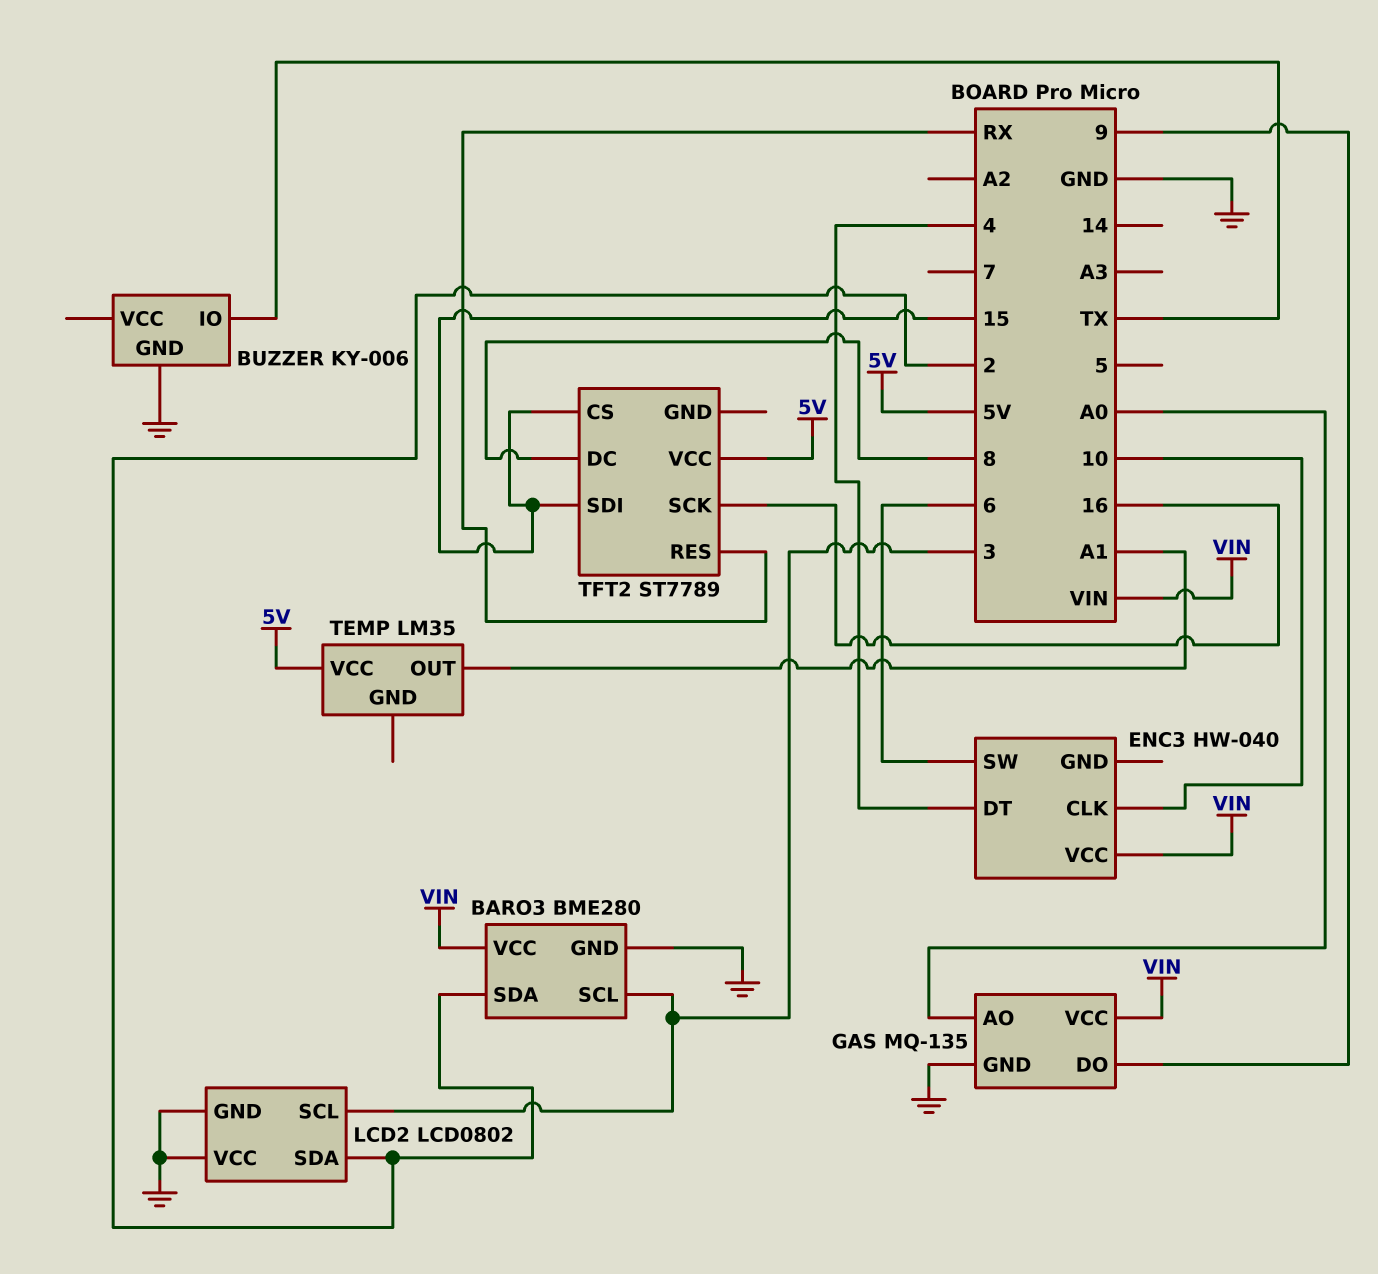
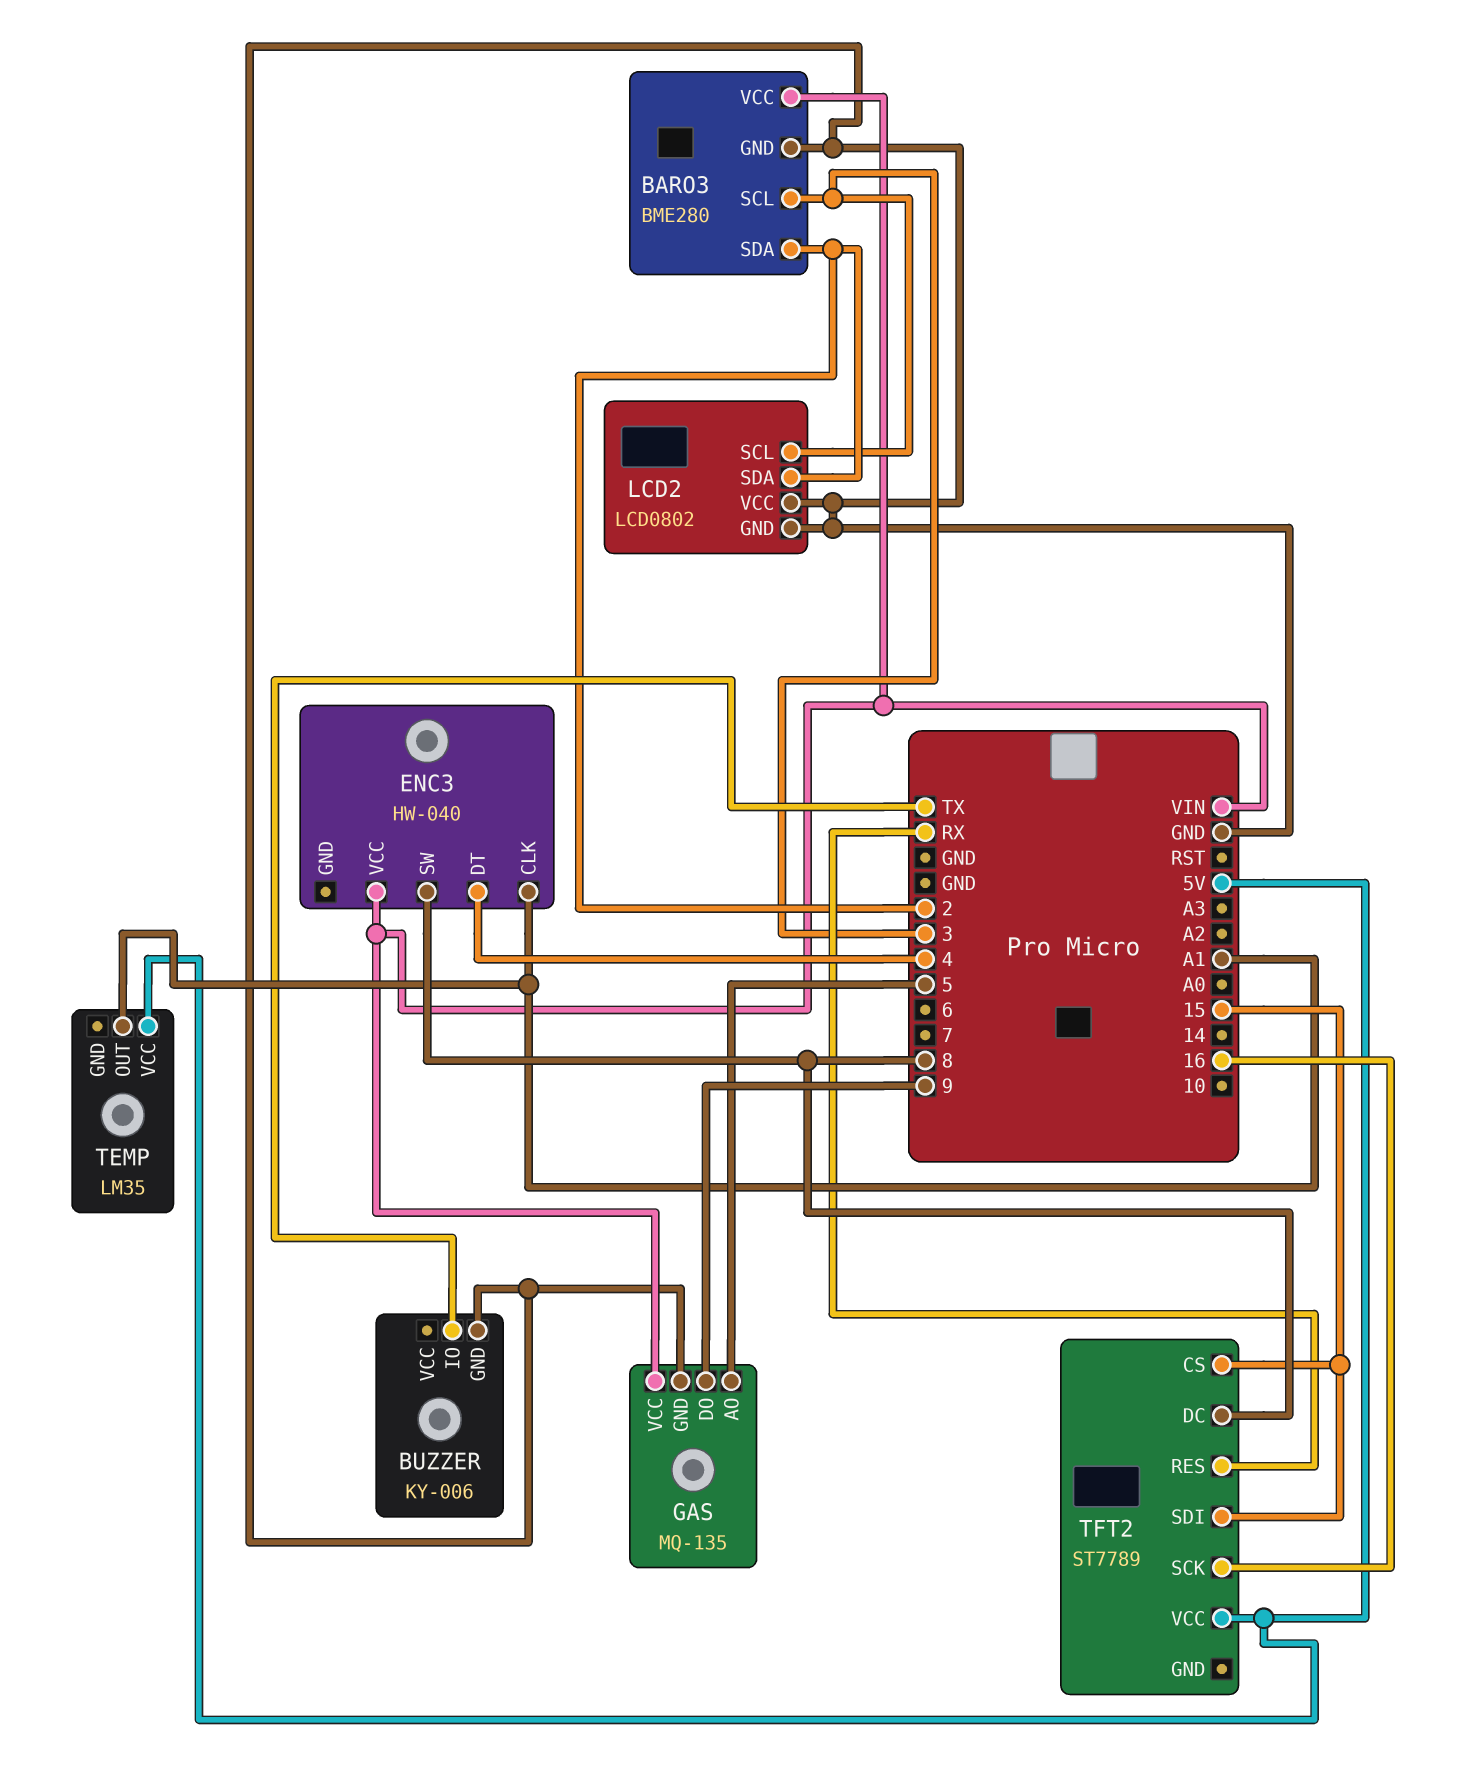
ENC3 pin CLK: 10 -> A1
ENC3 pin SW: 6 -> 8
GAS pin AO: A0 -> 5

